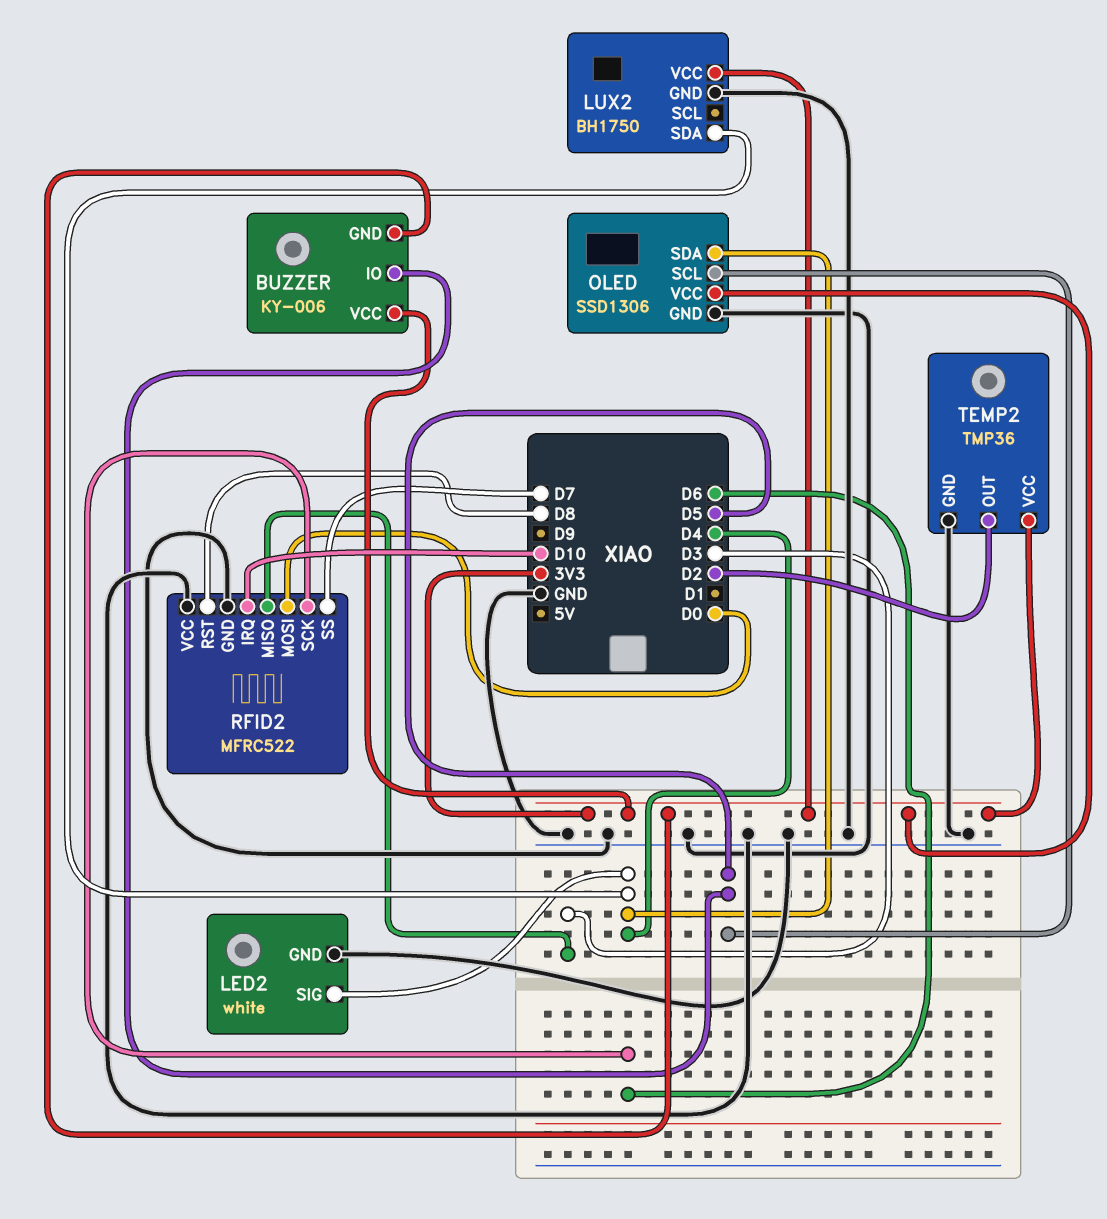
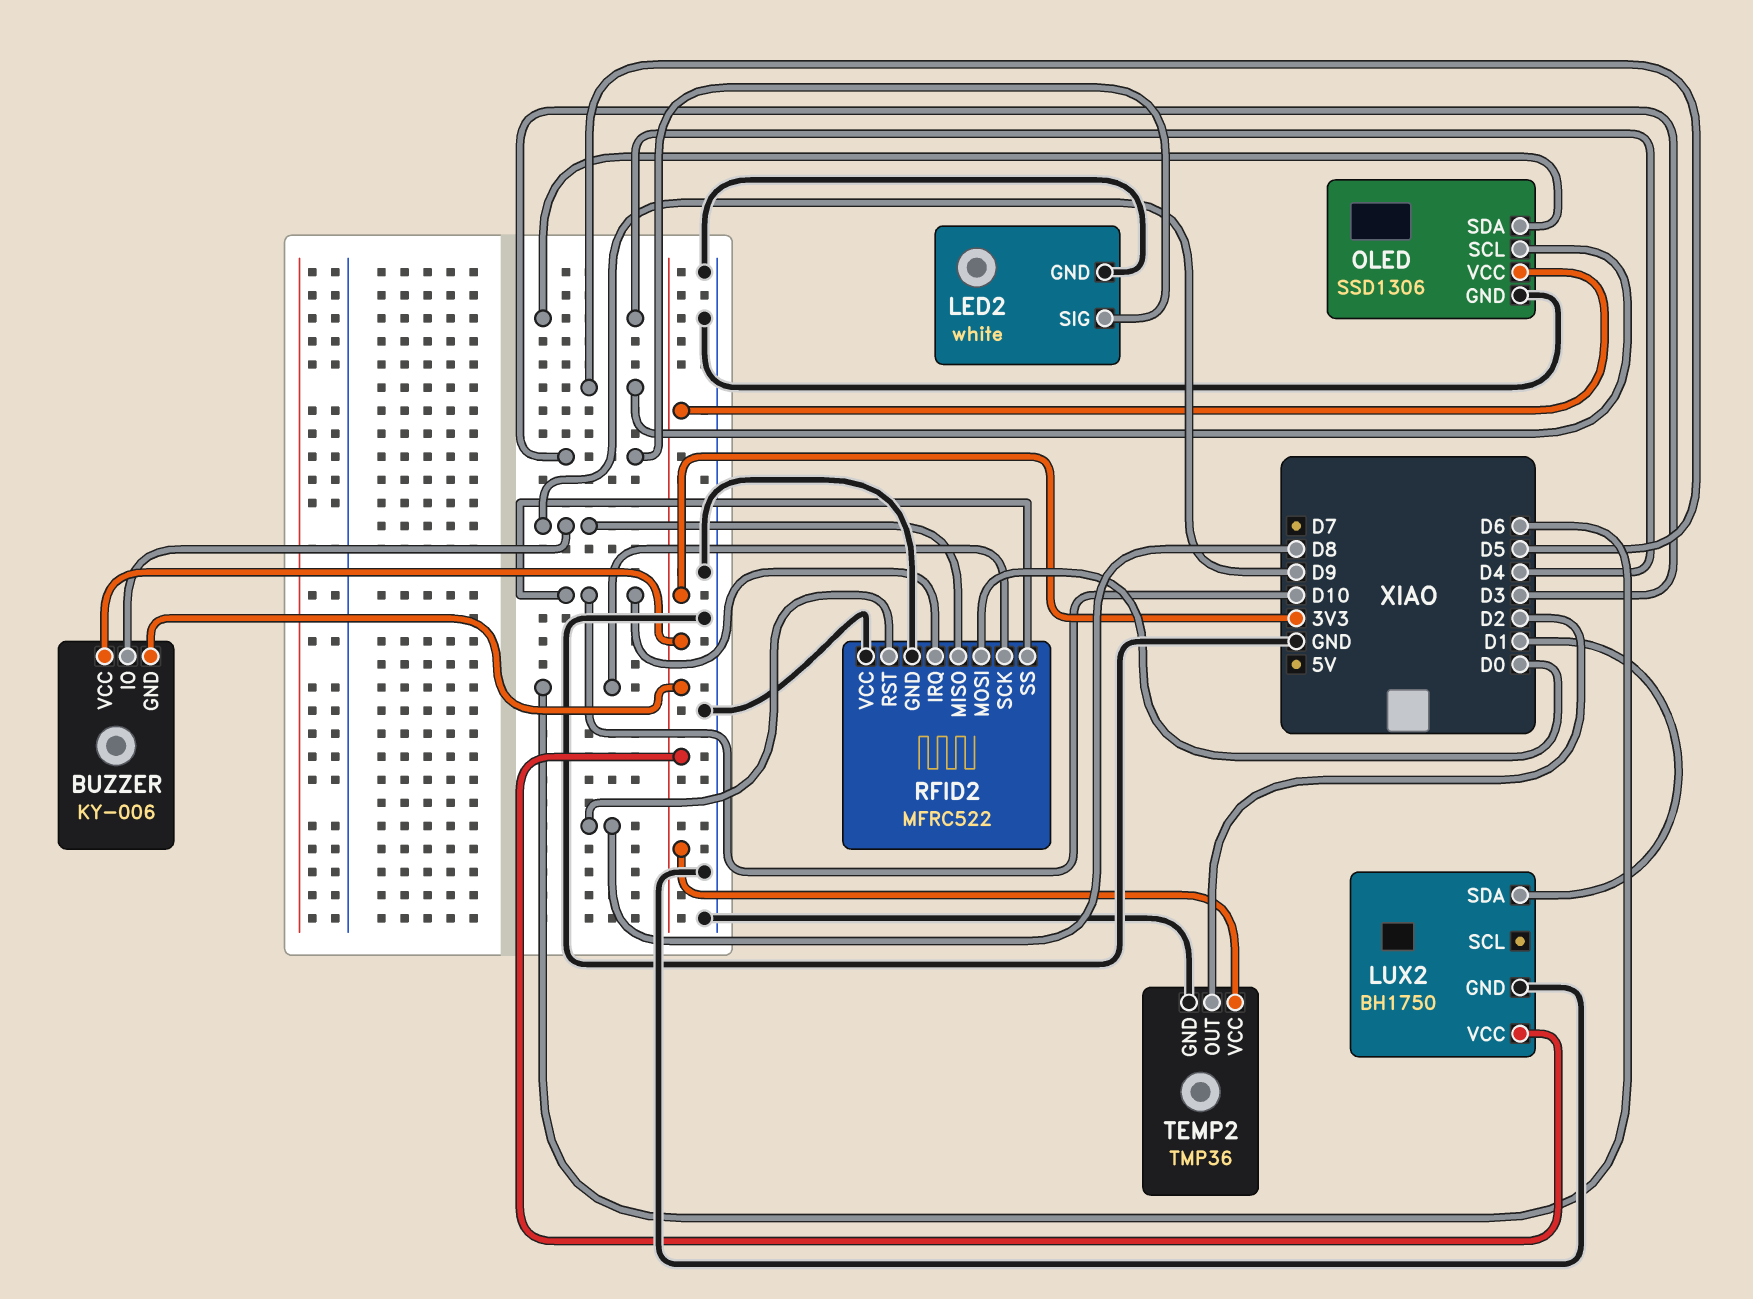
BUZZER pin IO: D5 -> D9
LED2 pin SIG: D4 -> D3
LUX2 pin SDA: D4 -> D1
RFID2 pin MISO: D3 -> D9
RFID2 pin SS: D7 -> D10

